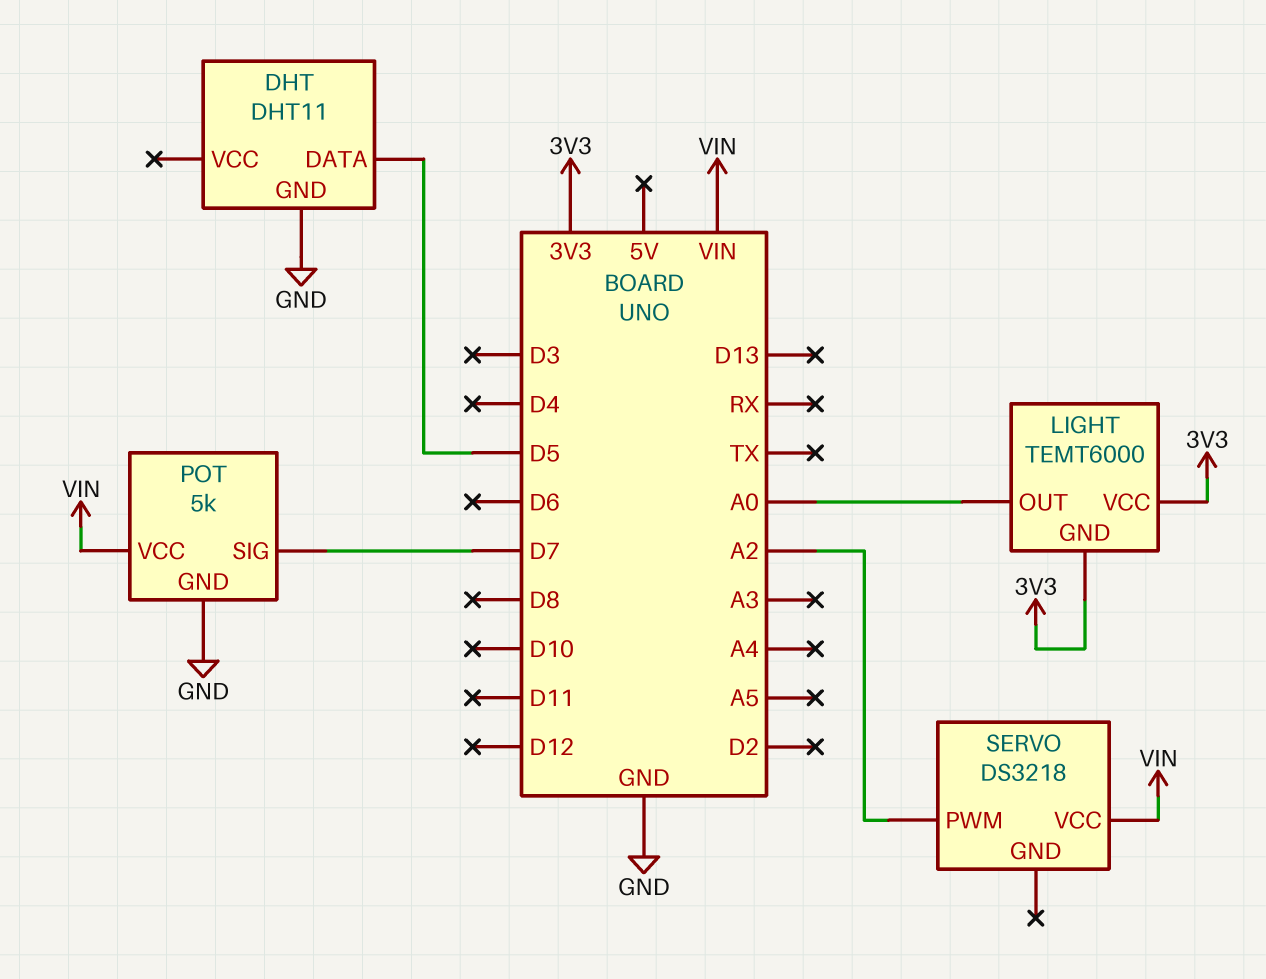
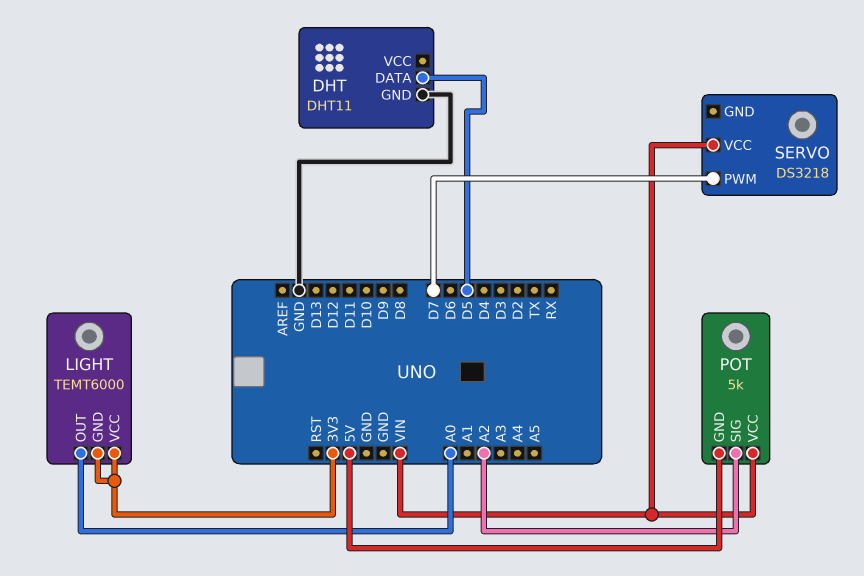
POT pin GND: GND -> 5V
POT pin SIG: D7 -> A2
SERVO pin PWM: A2 -> D7

